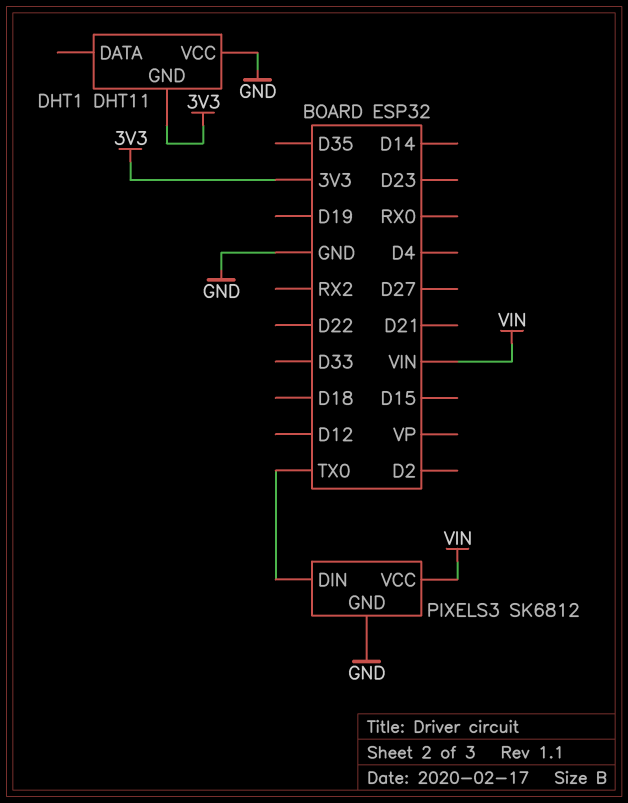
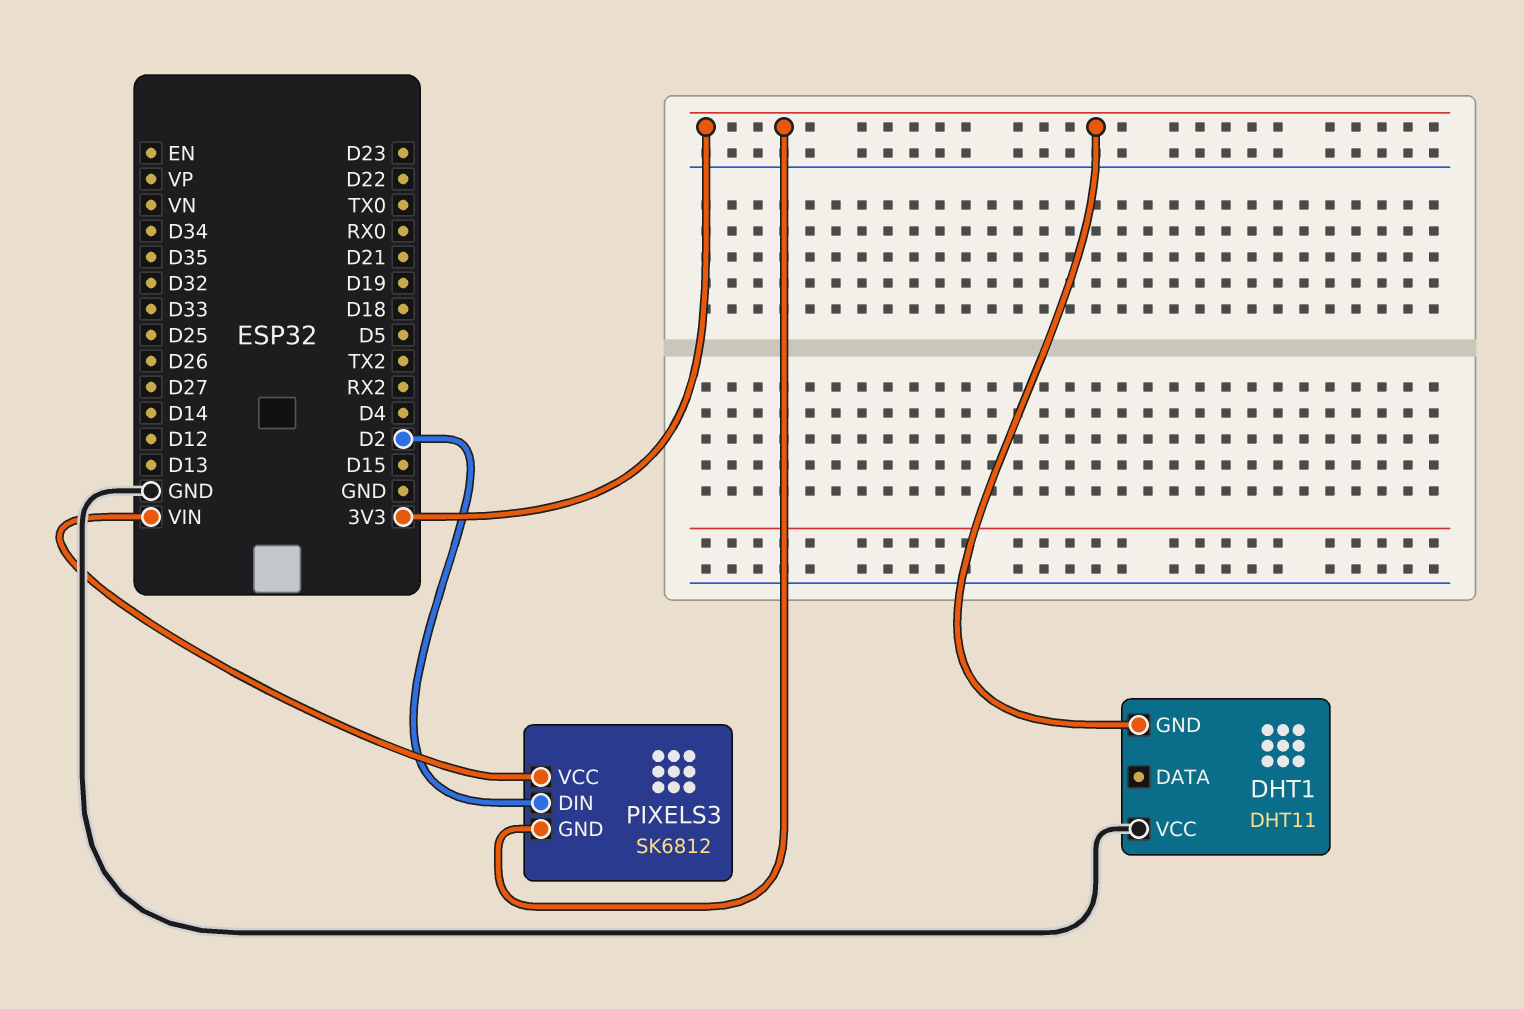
PIXELS3 pin DIN: TX0 -> D2
PIXELS3 pin GND: GND -> 3V3

